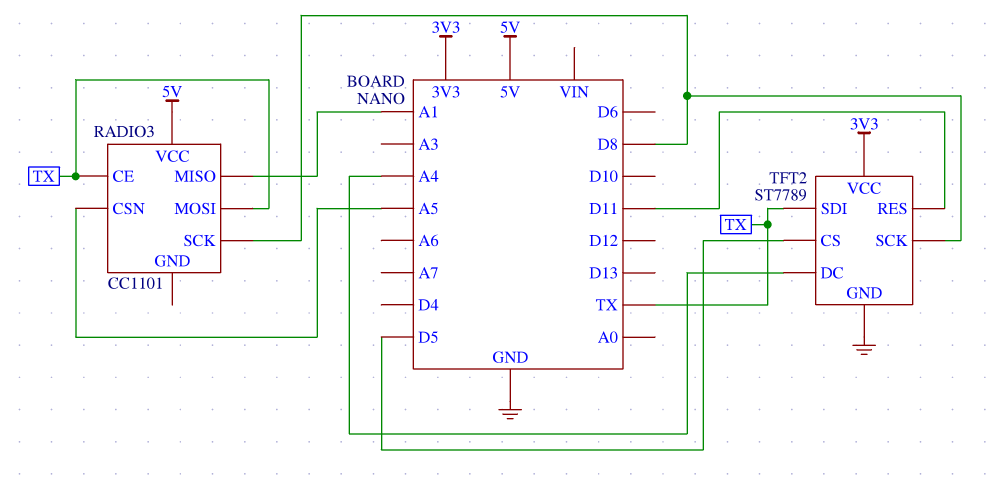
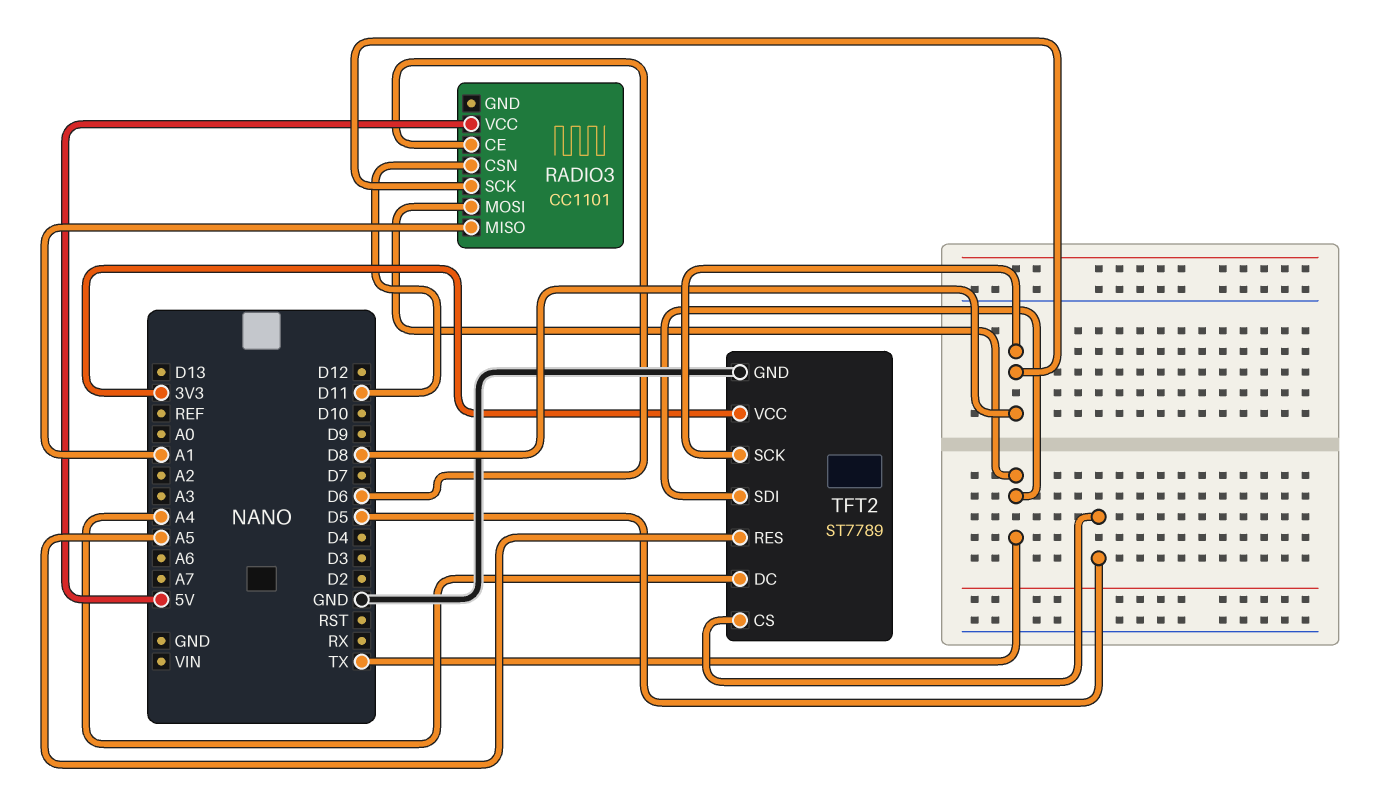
RADIO3 pin CE: TX -> D6
RADIO3 pin CSN: A5 -> D11
TFT2 pin RES: D11 -> A5

